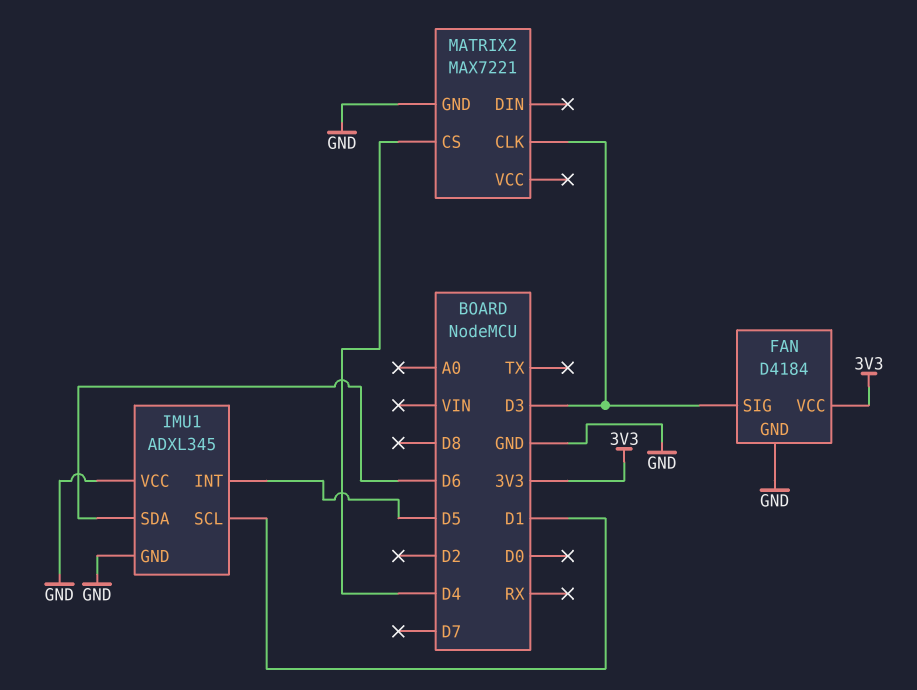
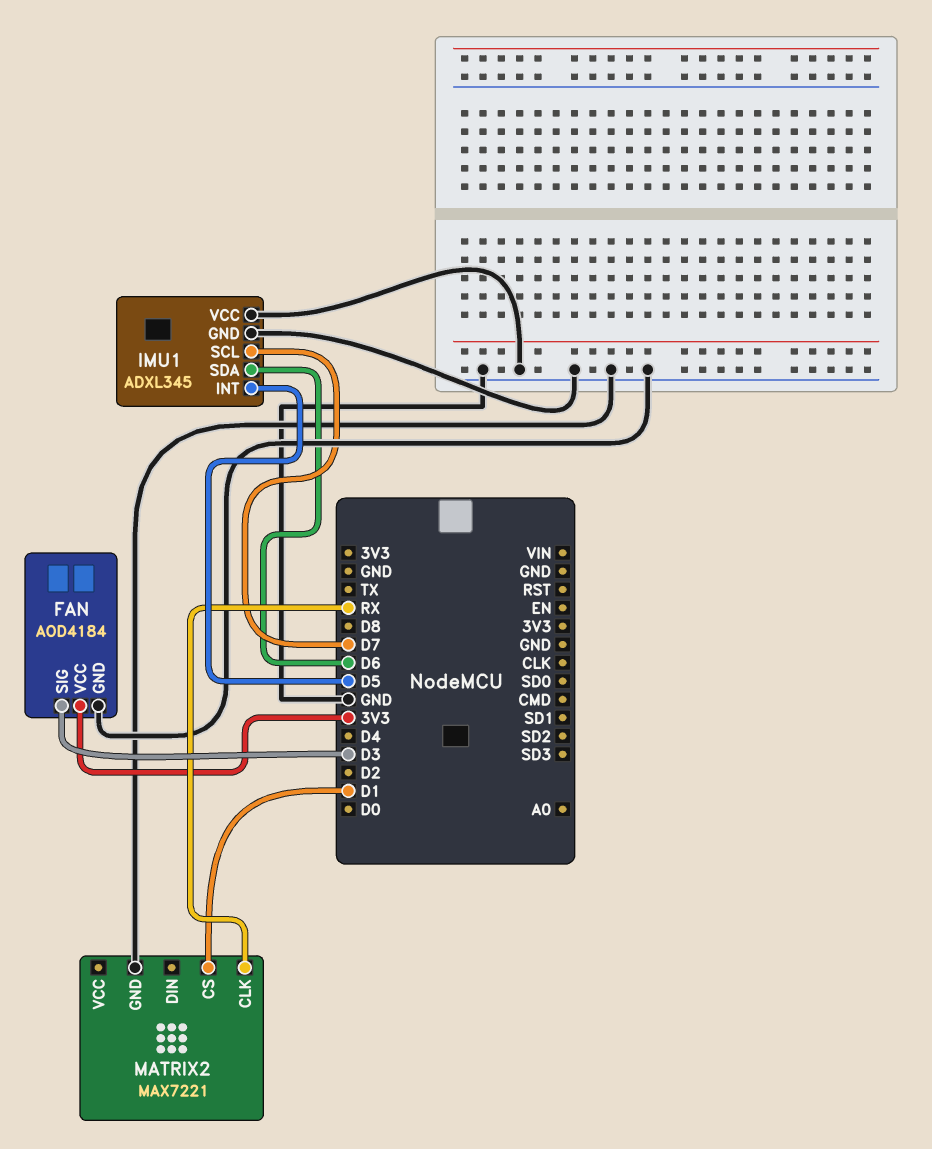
FAN: D4184 -> AOD4184
IMU1 pin SCL: D1 -> D7
MATRIX2 pin CLK: D3 -> RX
MATRIX2 pin CS: D4 -> D1

